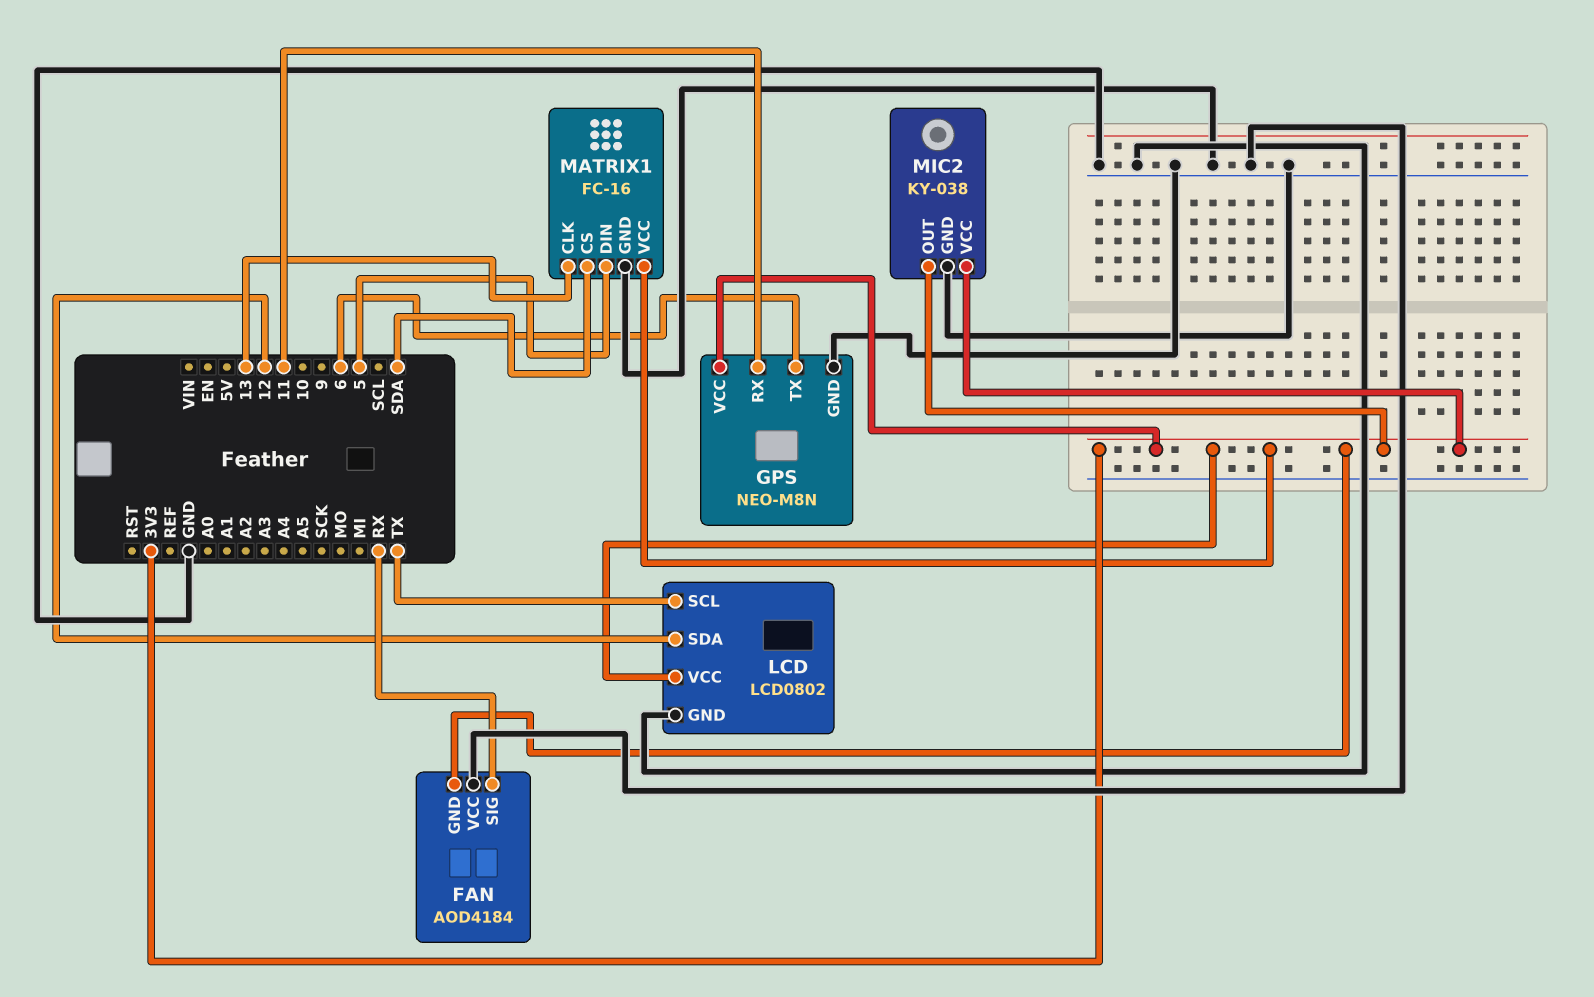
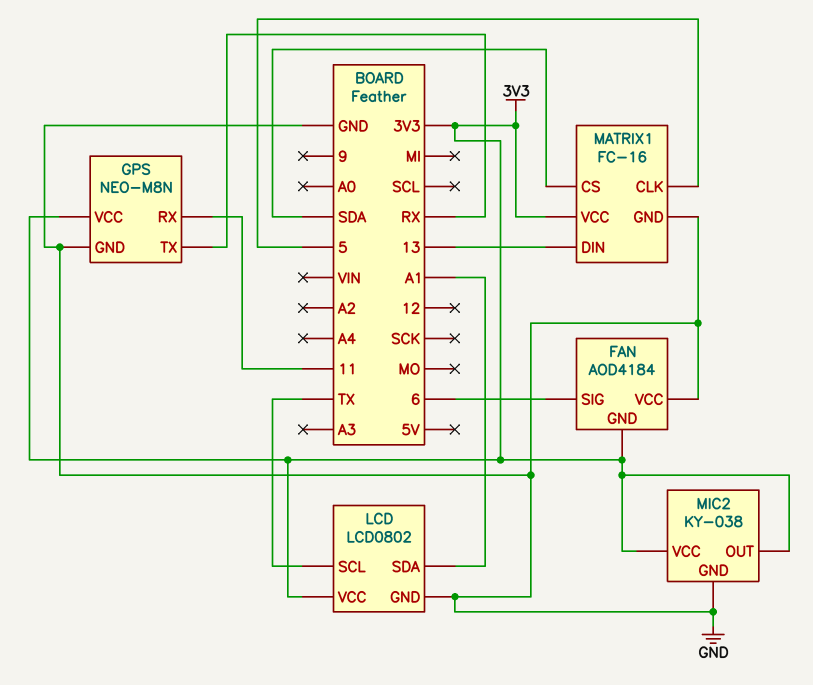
FAN pin SIG: RX -> 6
GPS pin TX: 6 -> RX
LCD pin SDA: 12 -> A1
MATRIX1 pin CLK: 13 -> 5
MATRIX1 pin DIN: 5 -> 13

